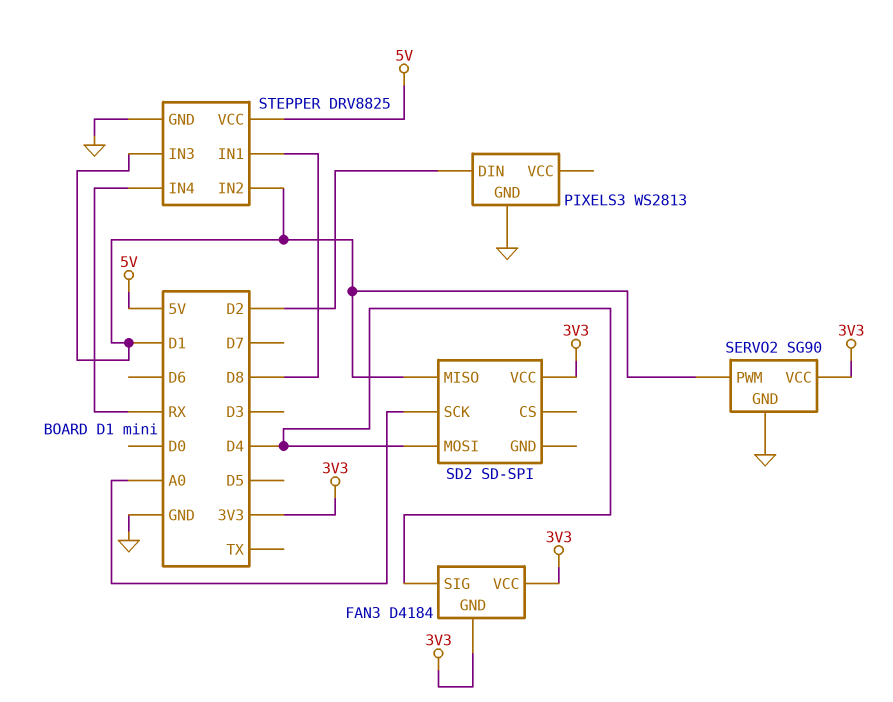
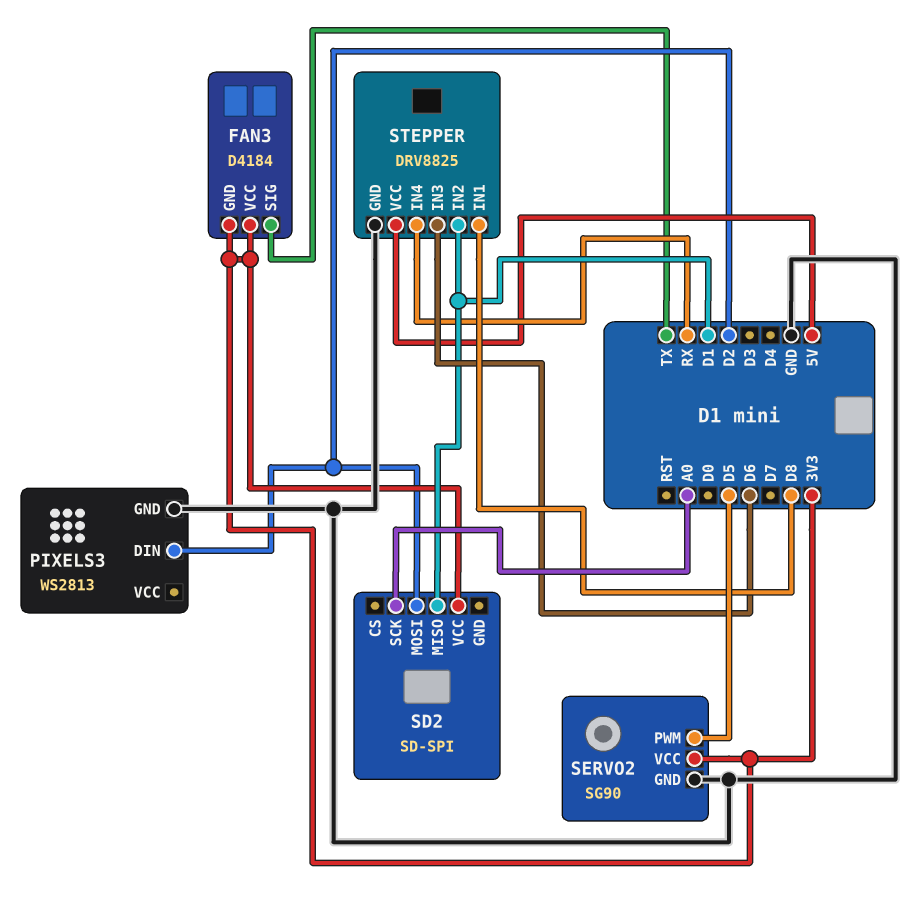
FAN3 pin SIG: D4 -> TX
SD2 pin MOSI: D4 -> D2
SERVO2 pin PWM: D1 -> D5
STEPPER pin IN3: D1 -> D6

